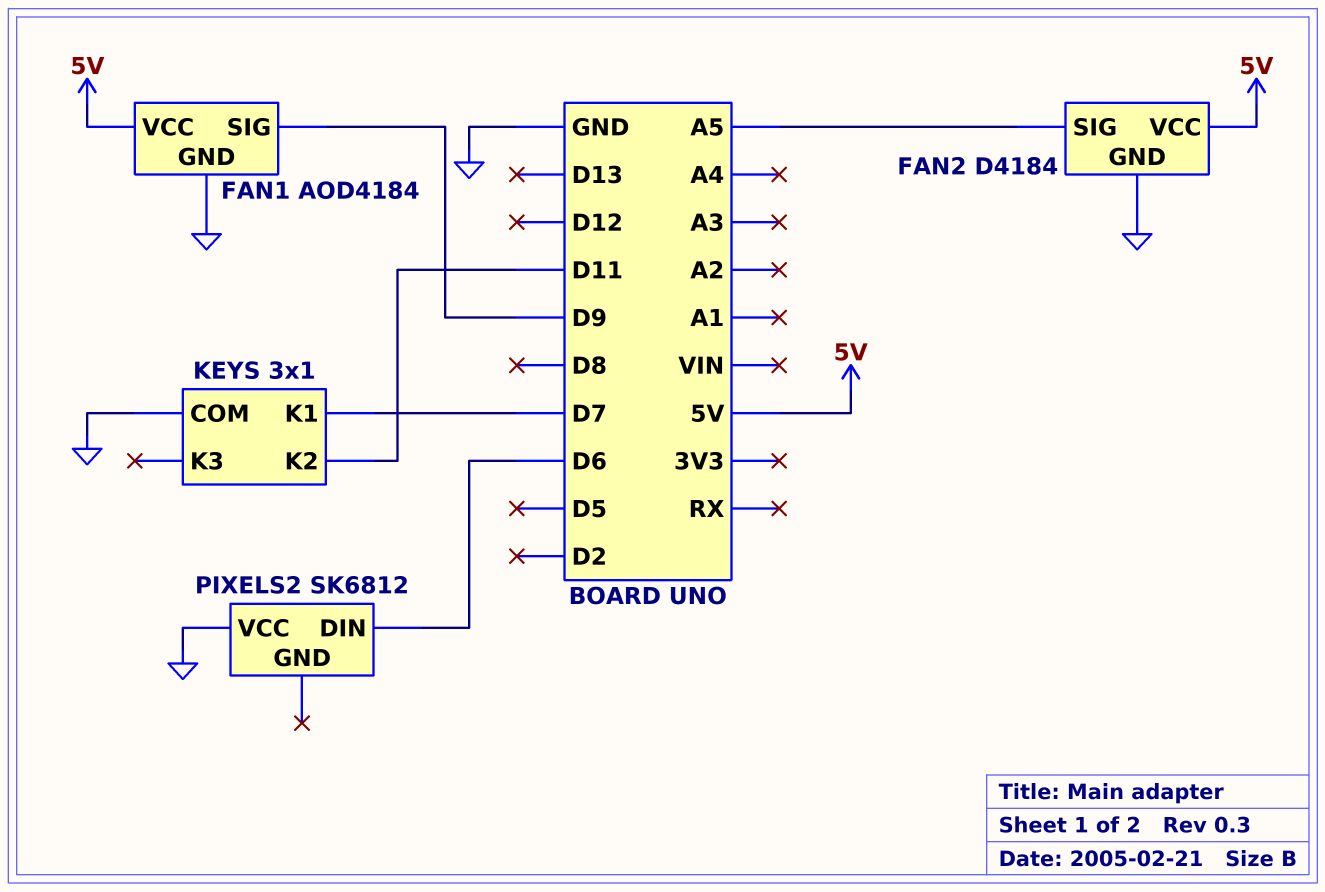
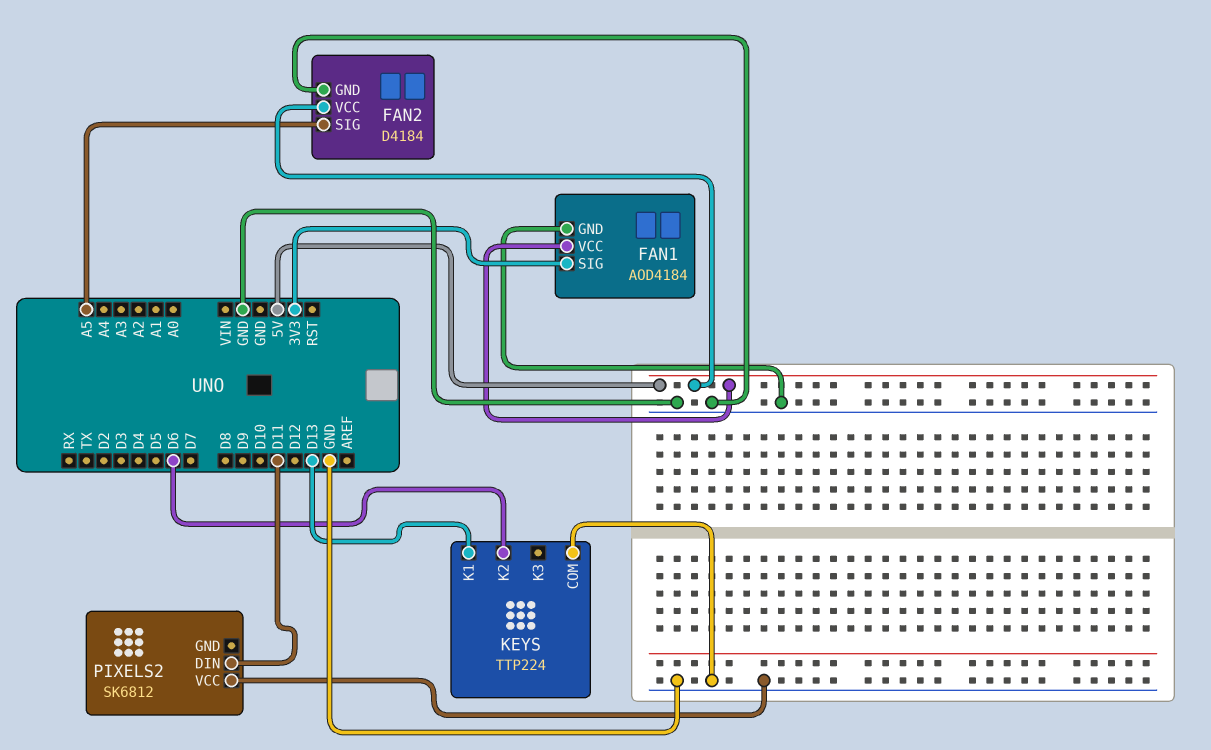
FAN1 pin SIG: D9 -> 3V3
KEYS: 3x1 -> TTP224
KEYS pin K1: D7 -> D13
KEYS pin K2: D11 -> D6
PIXELS2 pin DIN: D6 -> D11

